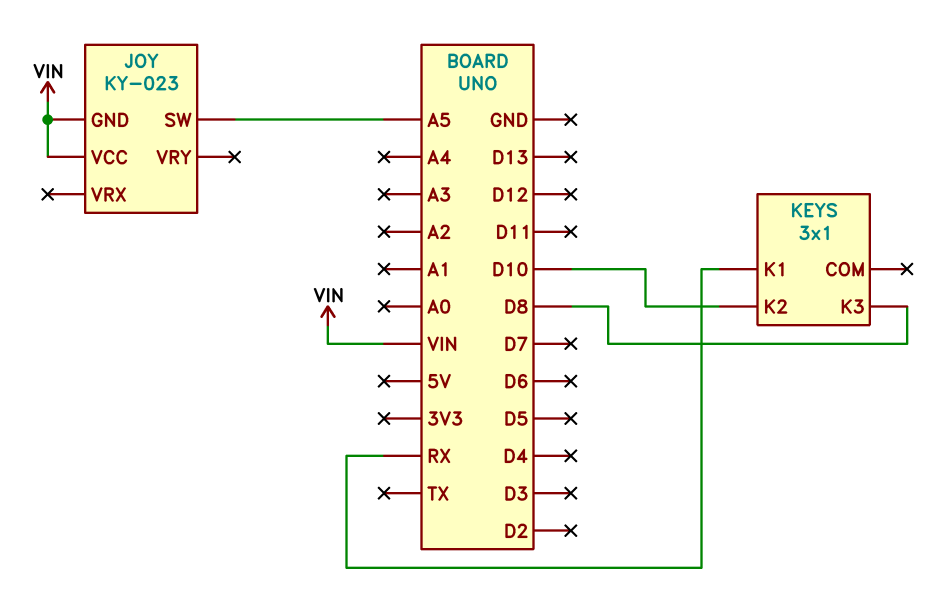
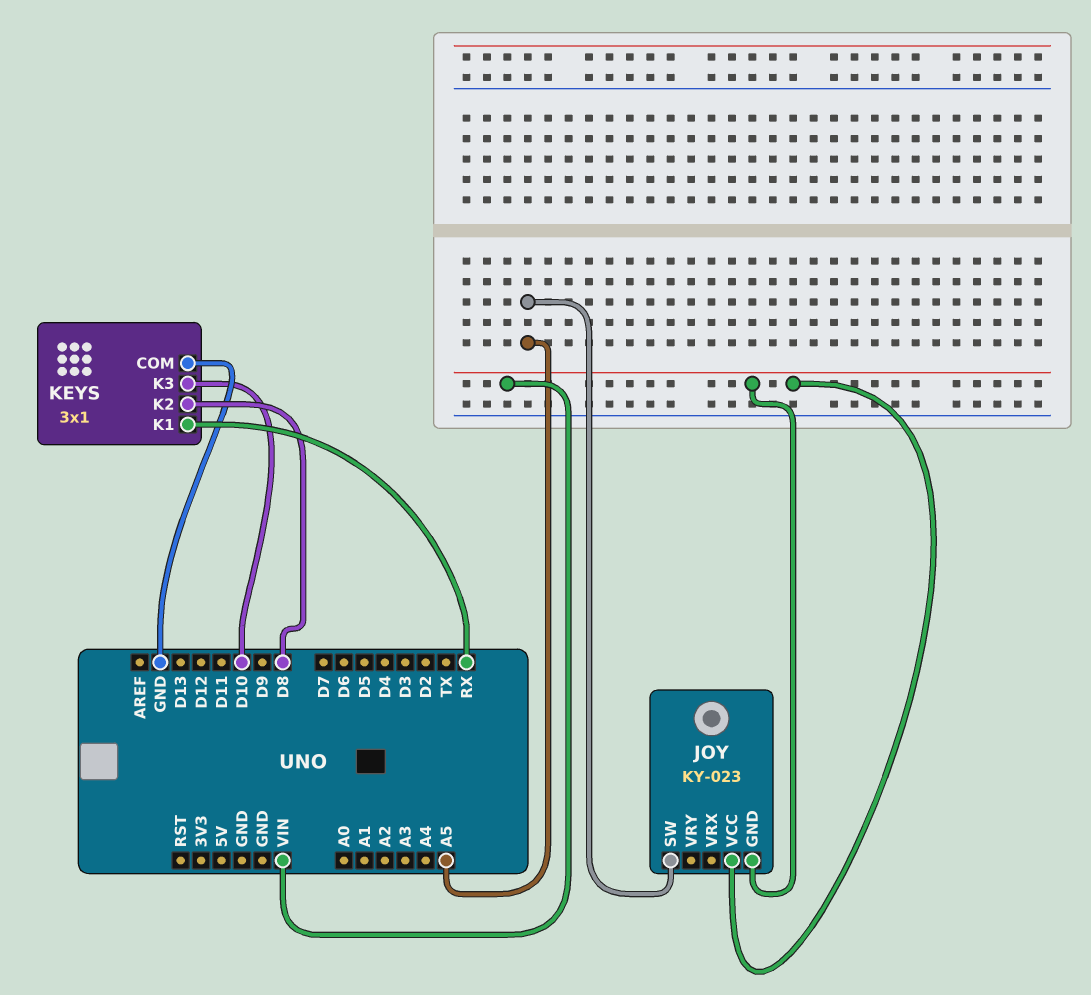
KEYS pin COM: none -> GND
KEYS pin K2: D10 -> D8
KEYS pin K3: D8 -> D10

